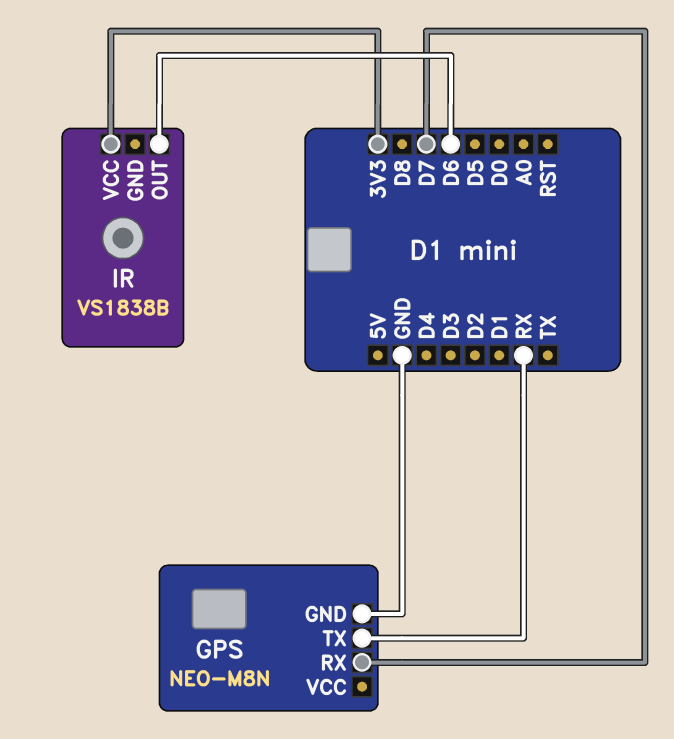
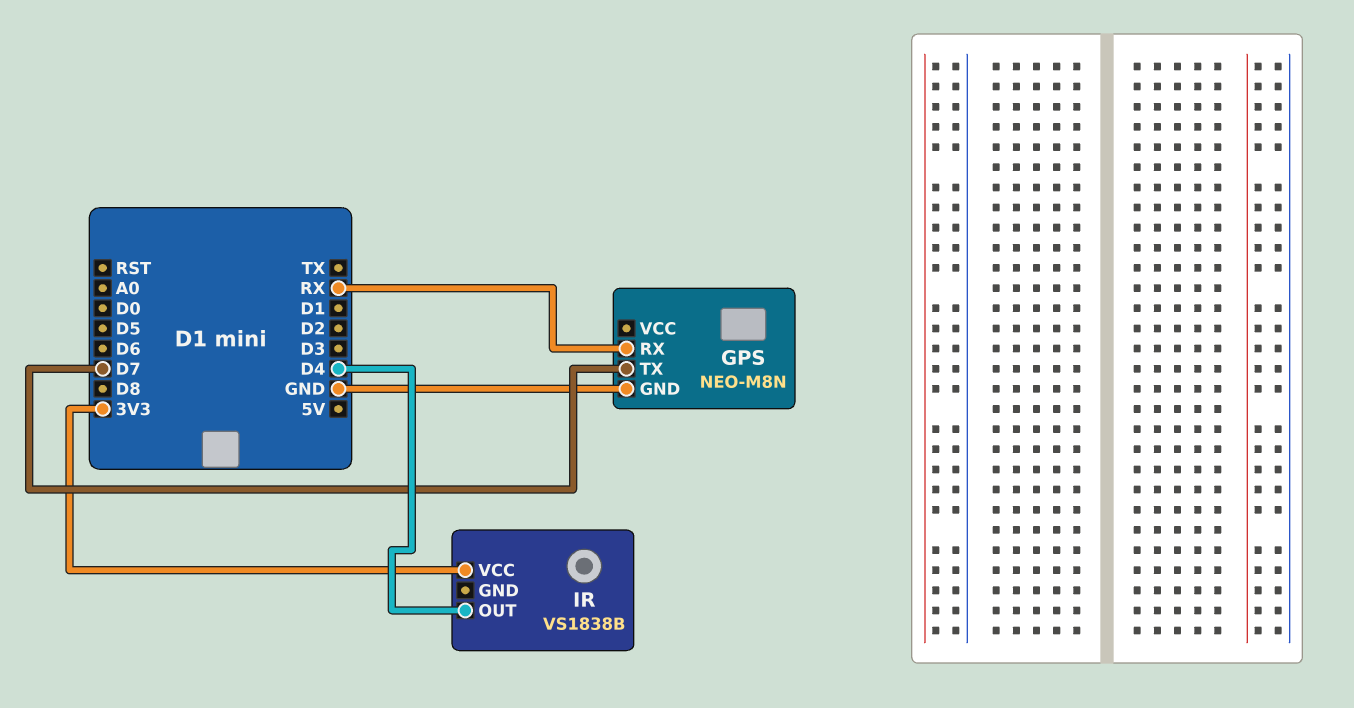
GPS pin RX: D7 -> RX
GPS pin TX: RX -> D7
IR pin OUT: D6 -> D4

